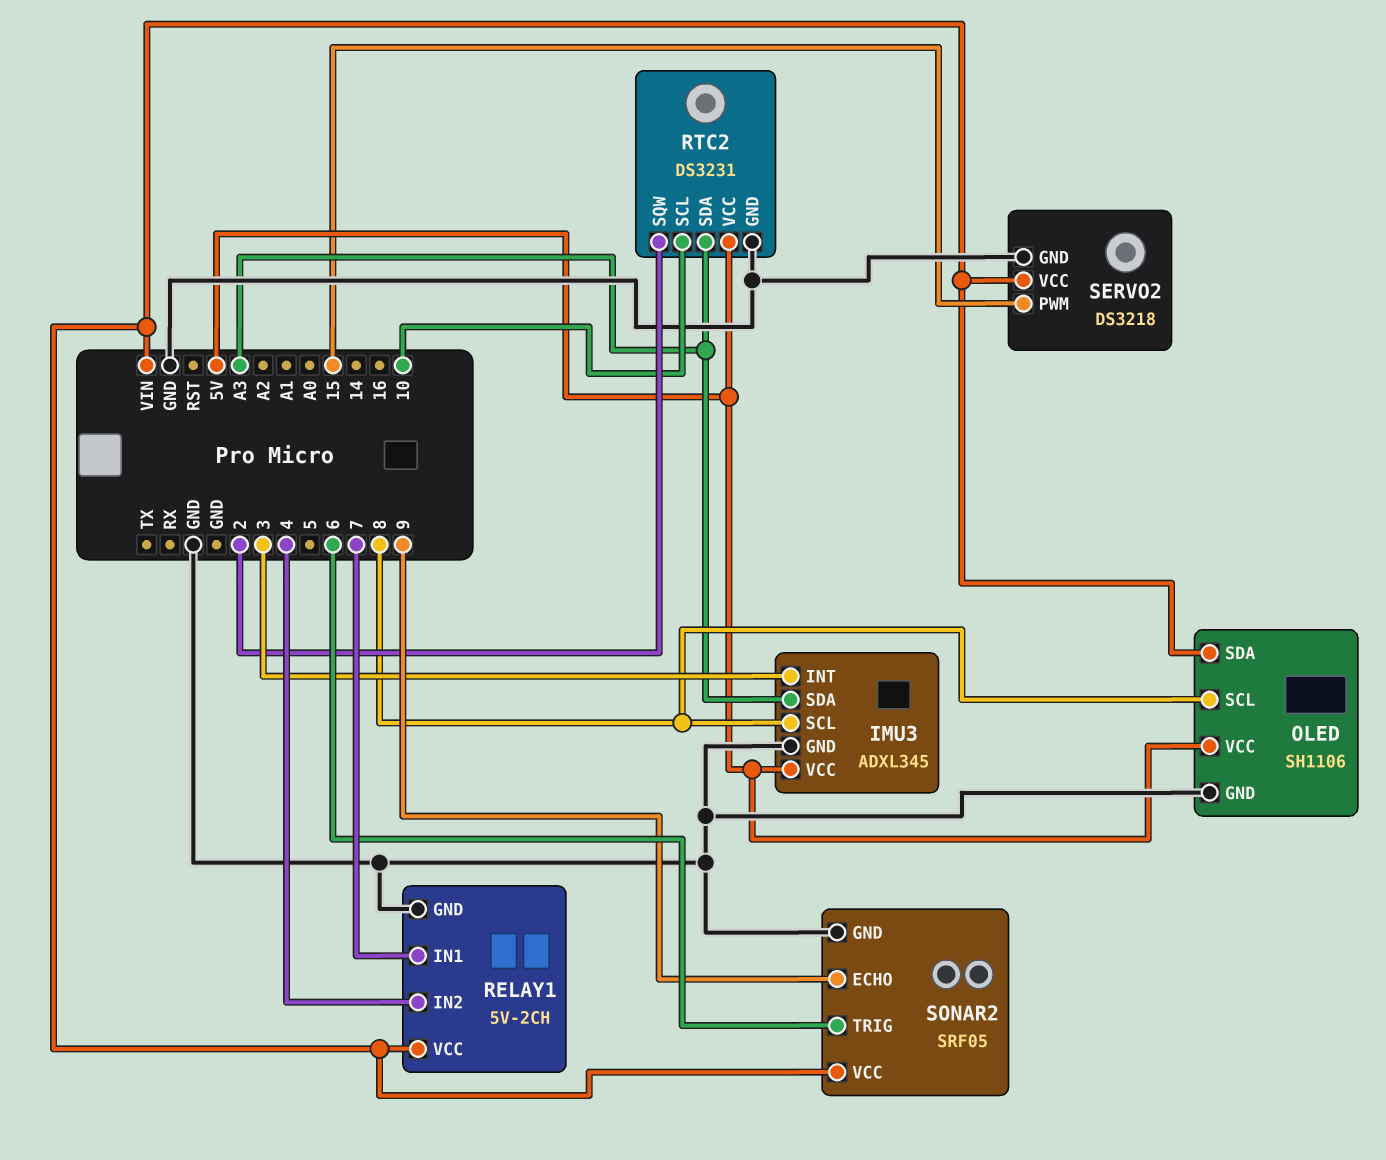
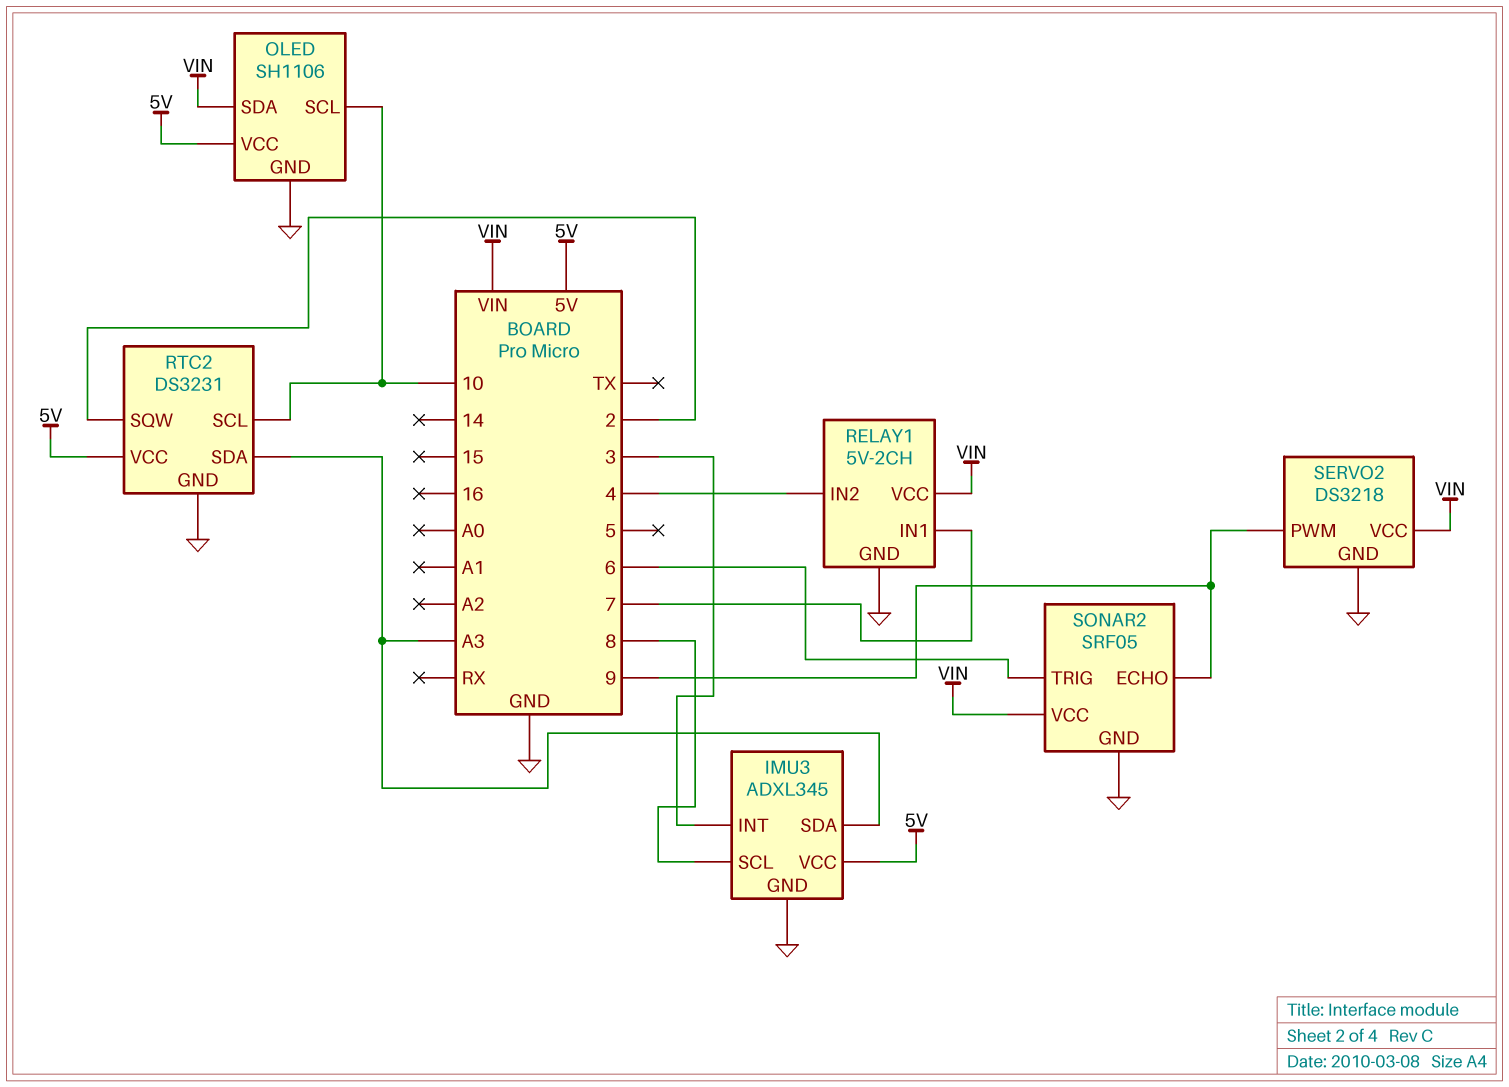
OLED pin SCL: 8 -> 10
SERVO2 pin PWM: 15 -> 9

